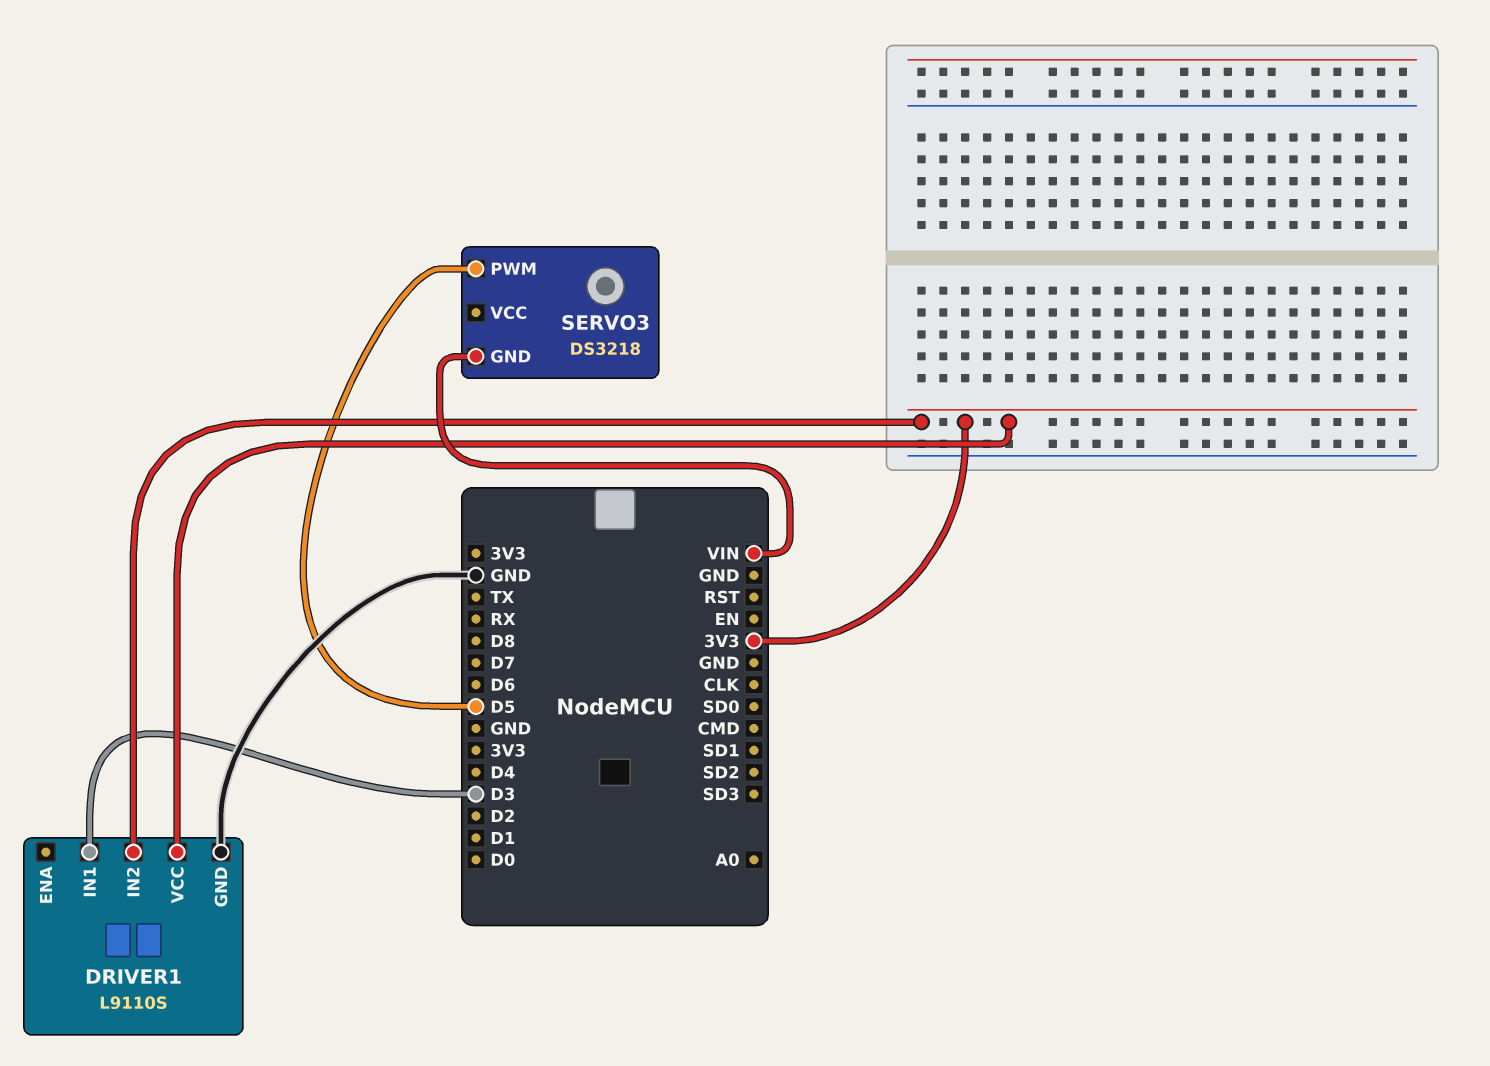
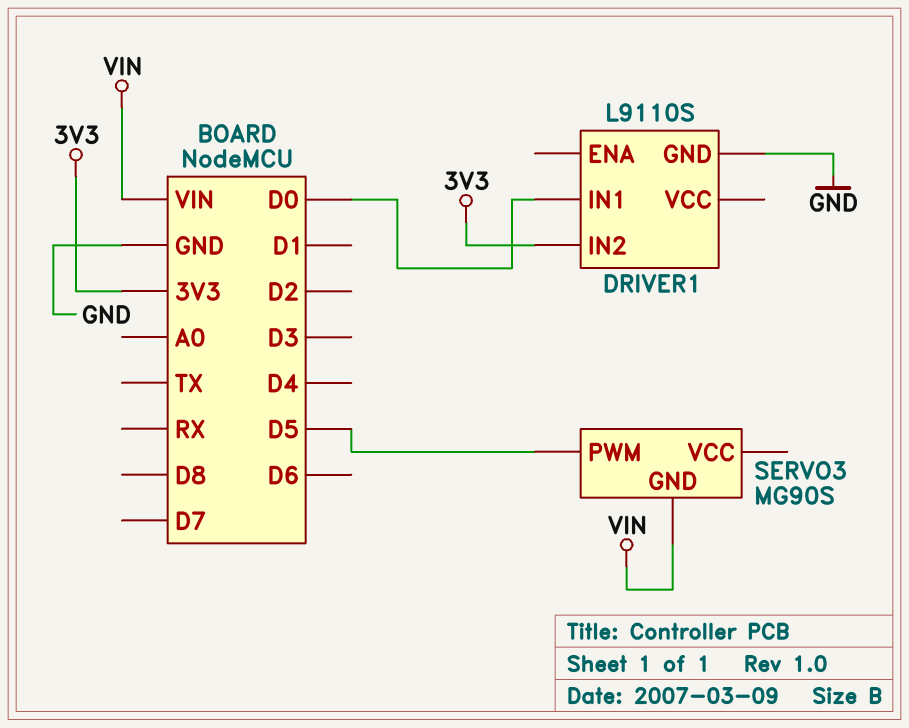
DRIVER1 pin IN1: D3 -> D0
DRIVER1 pin VCC: 3V3 -> none
SERVO3: DS3218 -> MG90S

